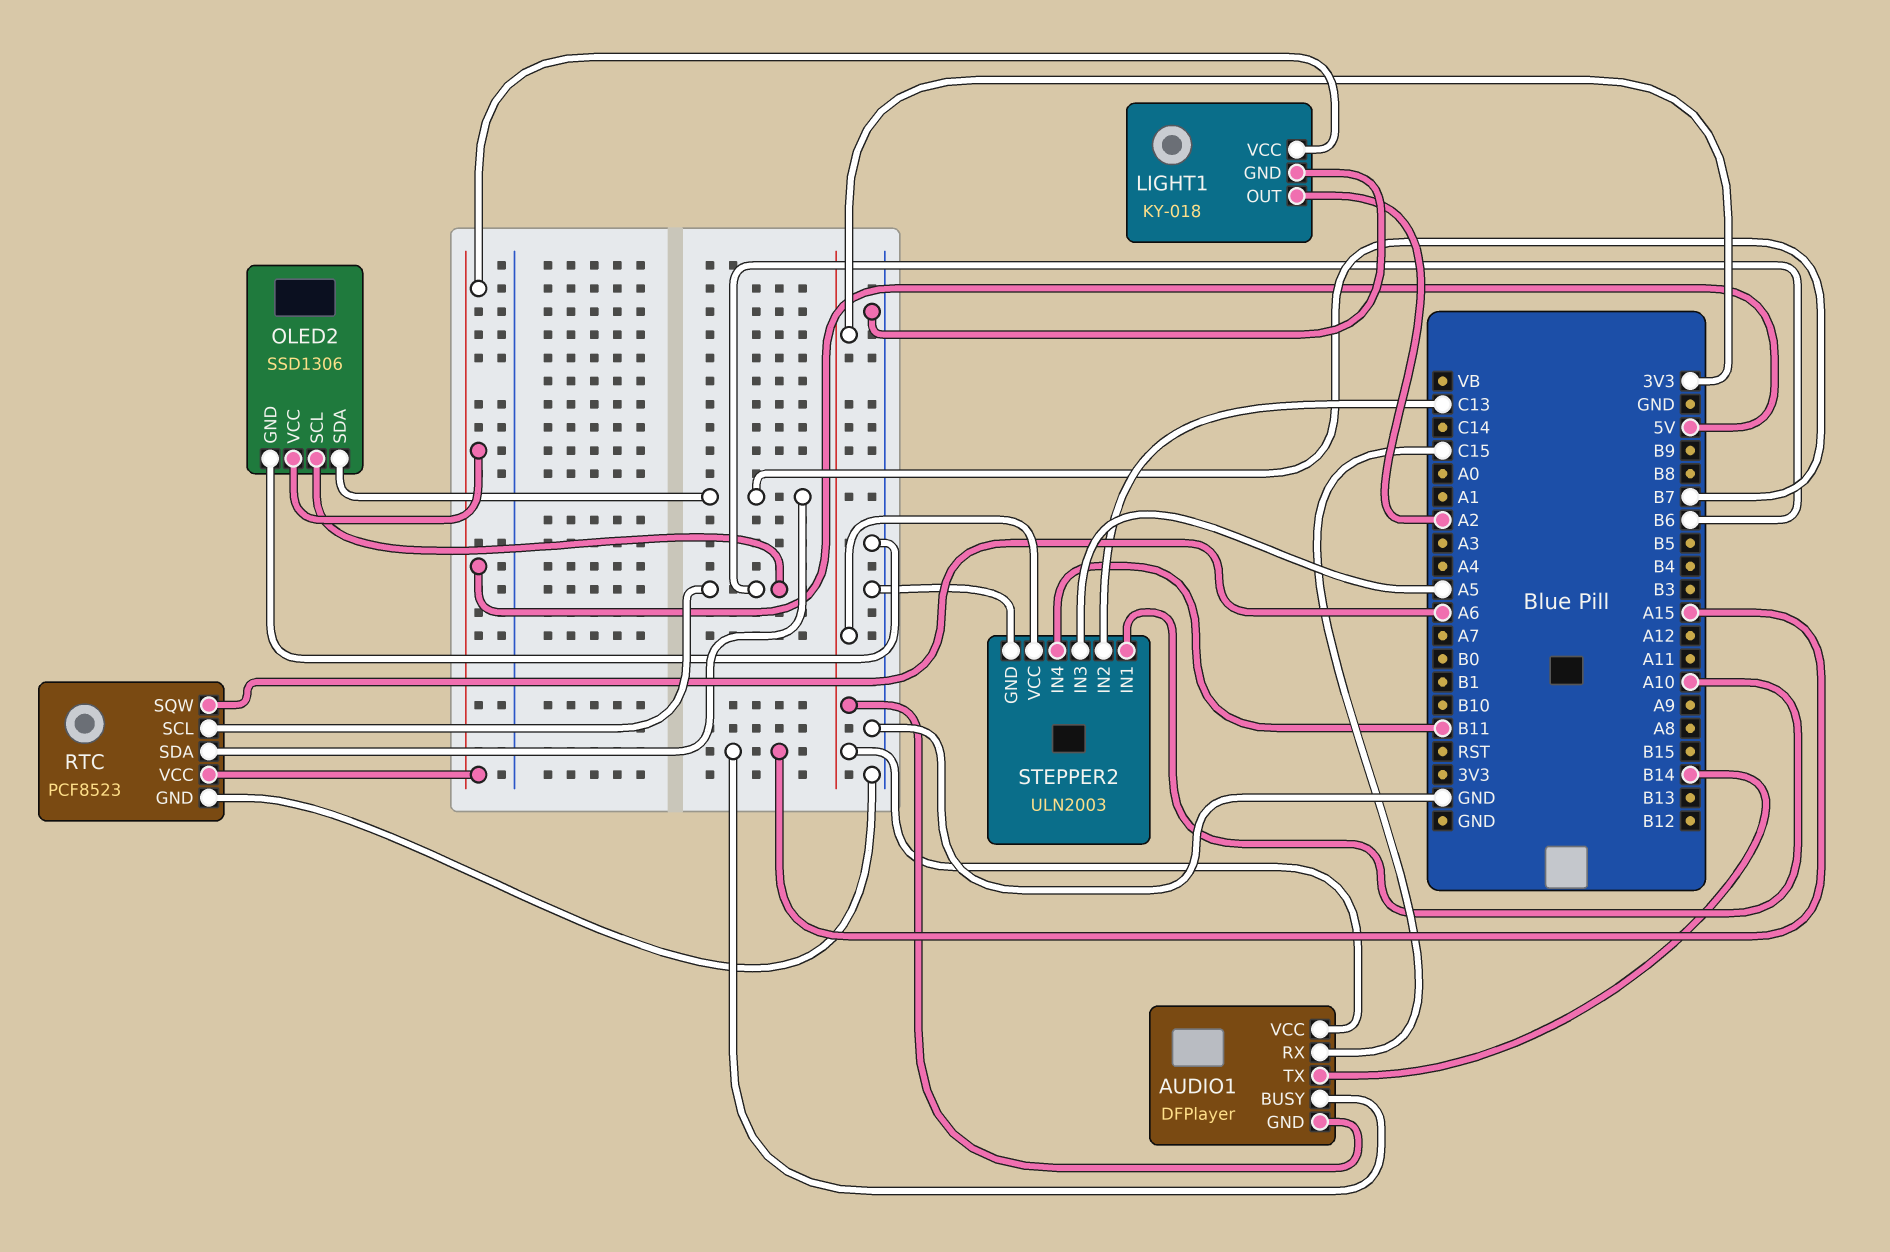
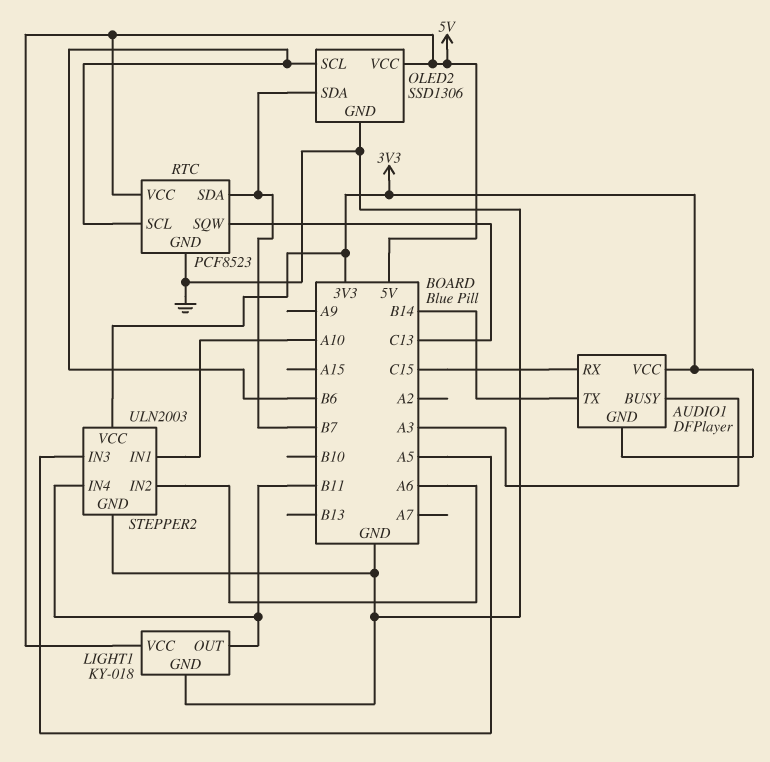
AUDIO1 pin BUSY: A15 -> A3
LIGHT1 pin OUT: A2 -> B11
RTC pin SQW: A6 -> C13
STEPPER2 pin IN2: C13 -> A6

